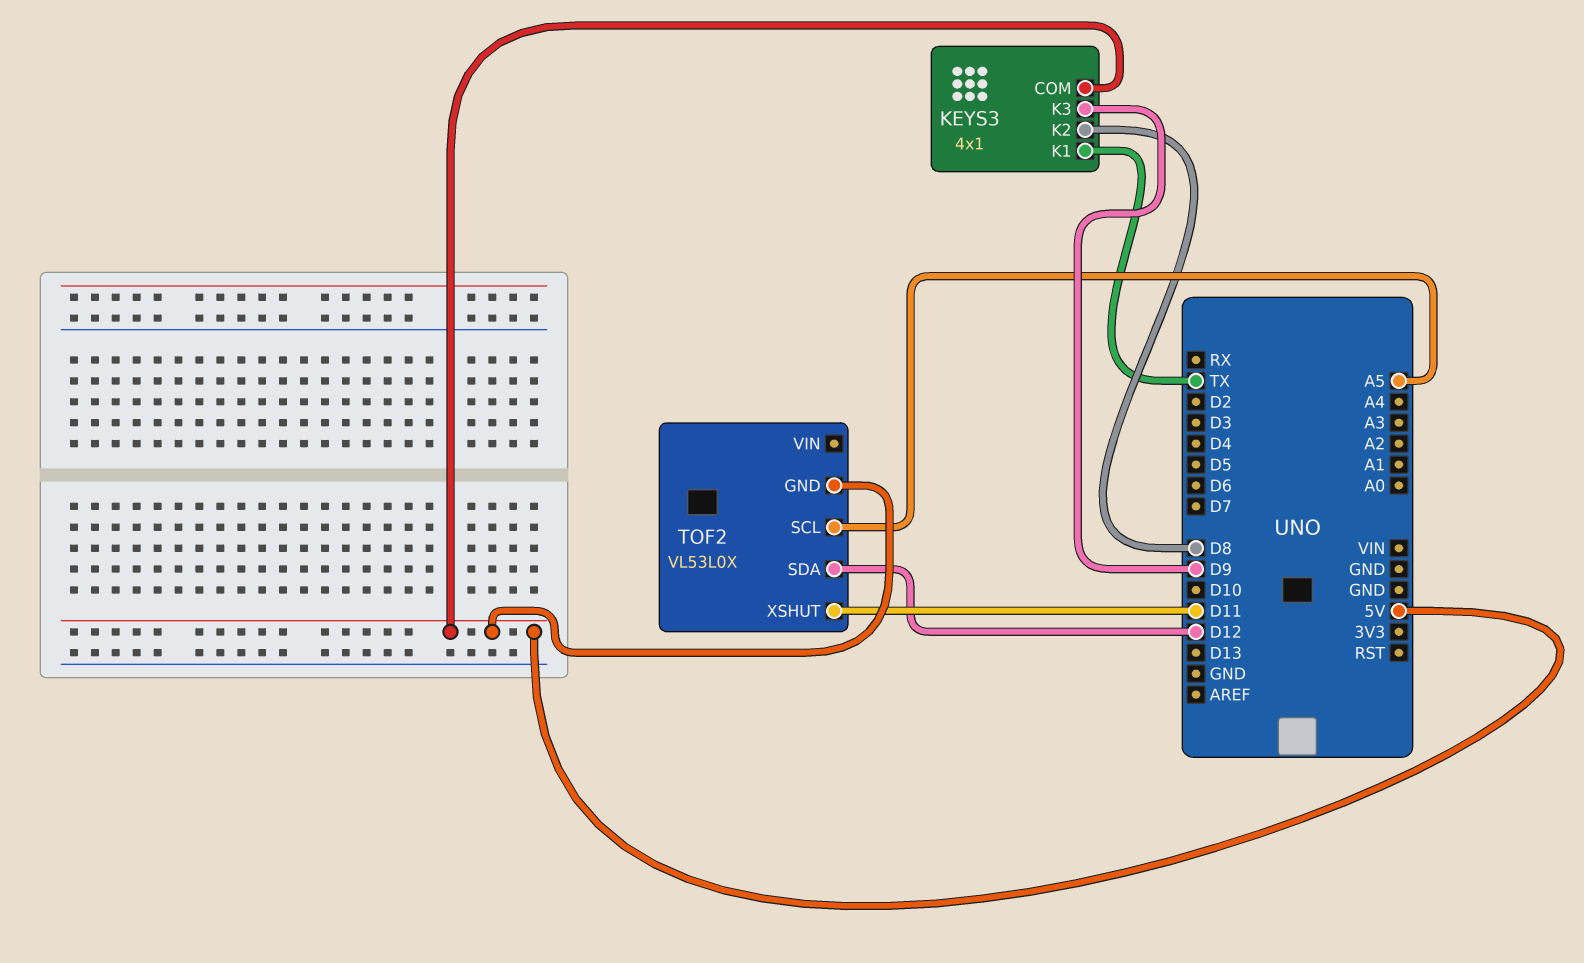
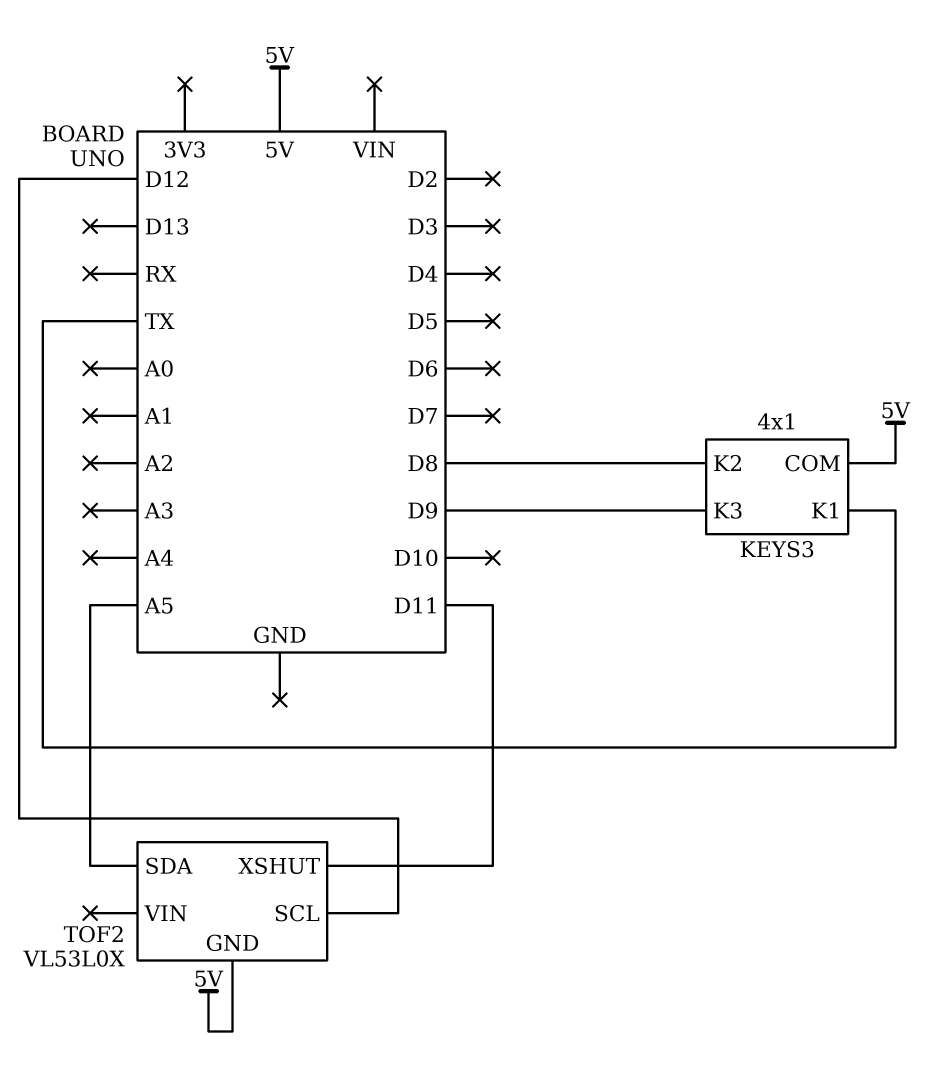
TOF2 pin SCL: A5 -> D12
TOF2 pin SDA: D12 -> A5

